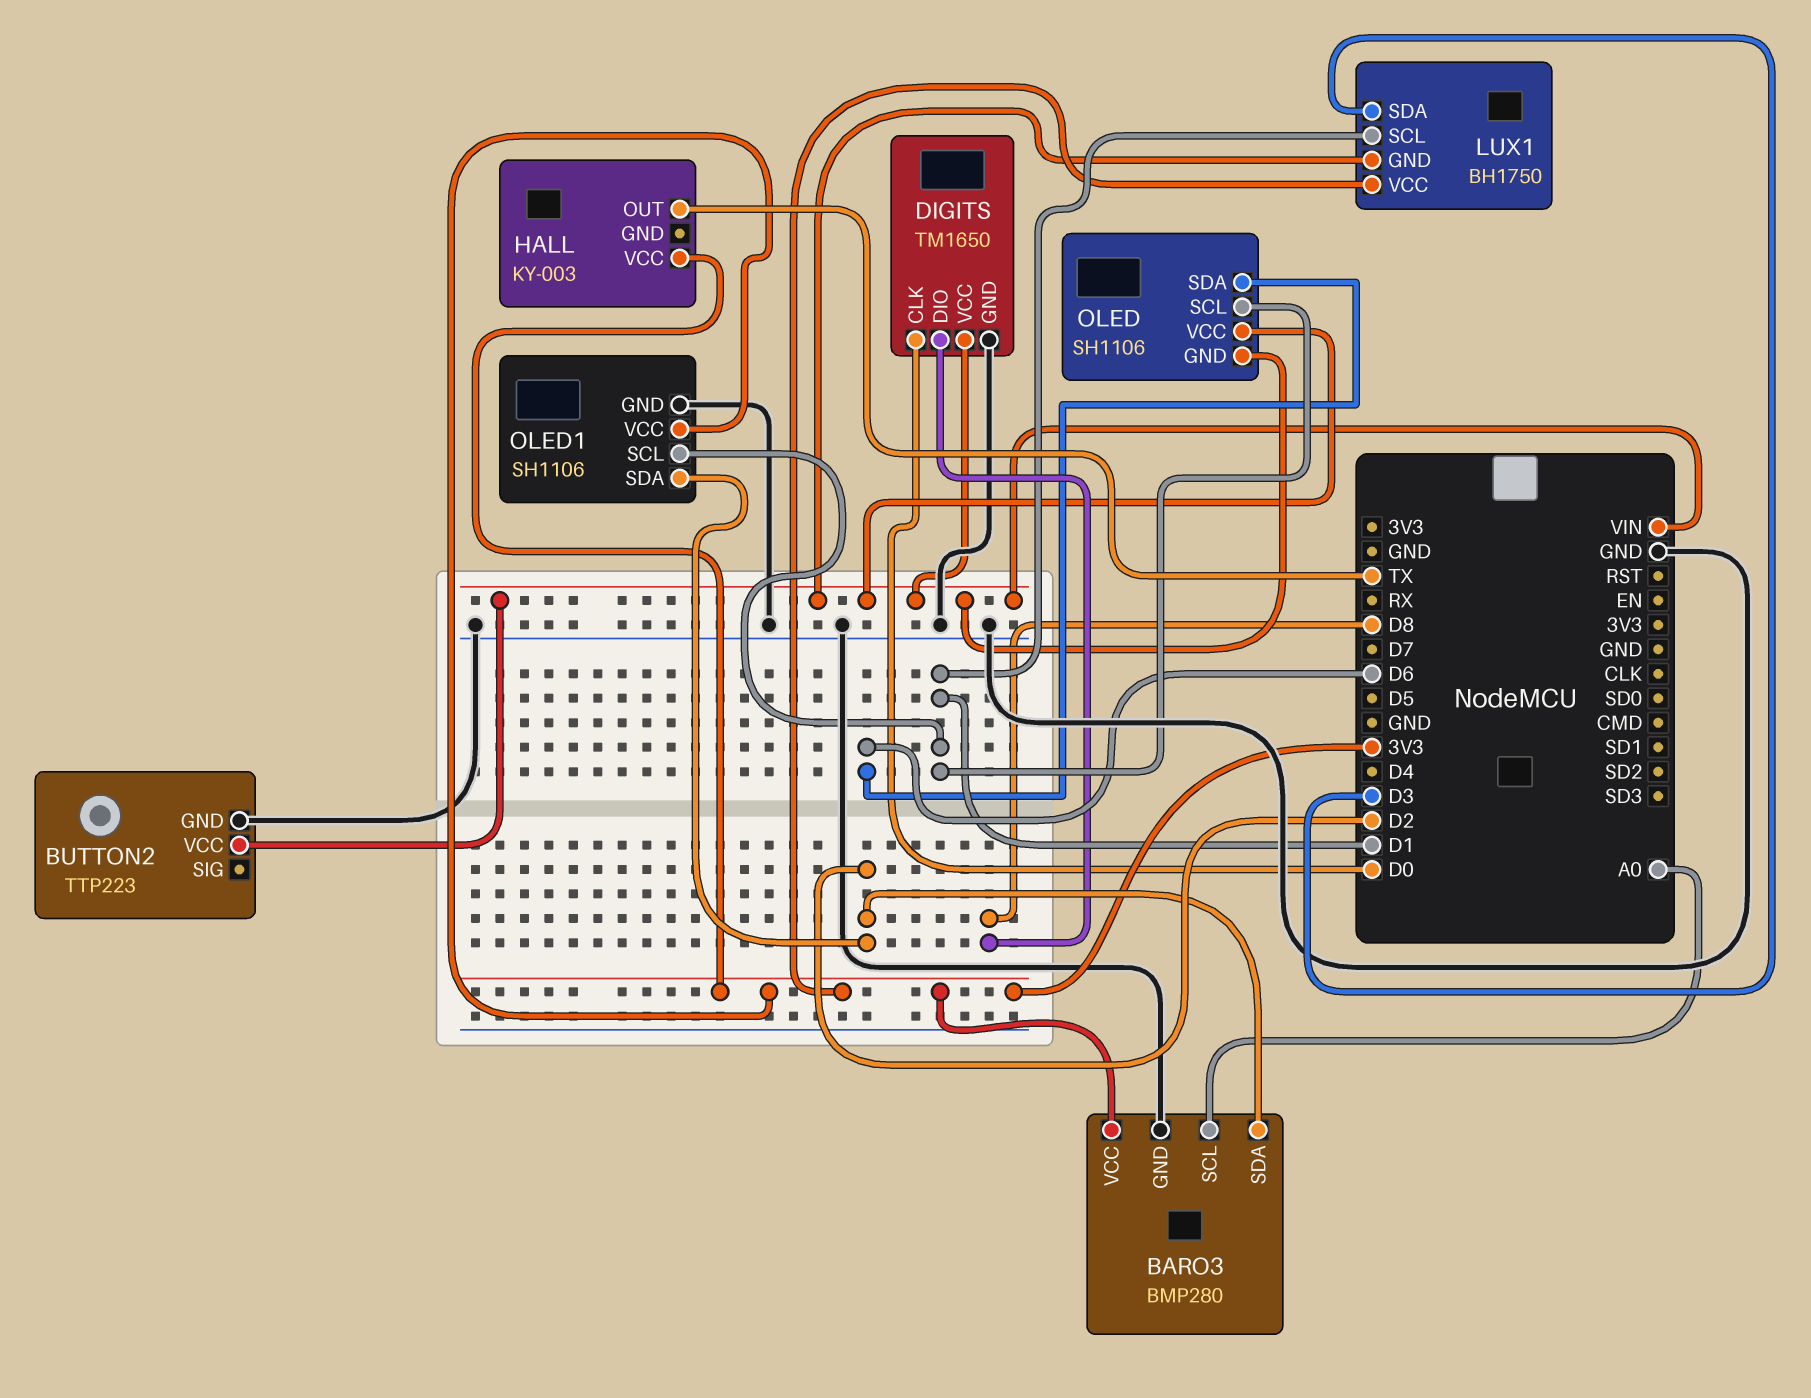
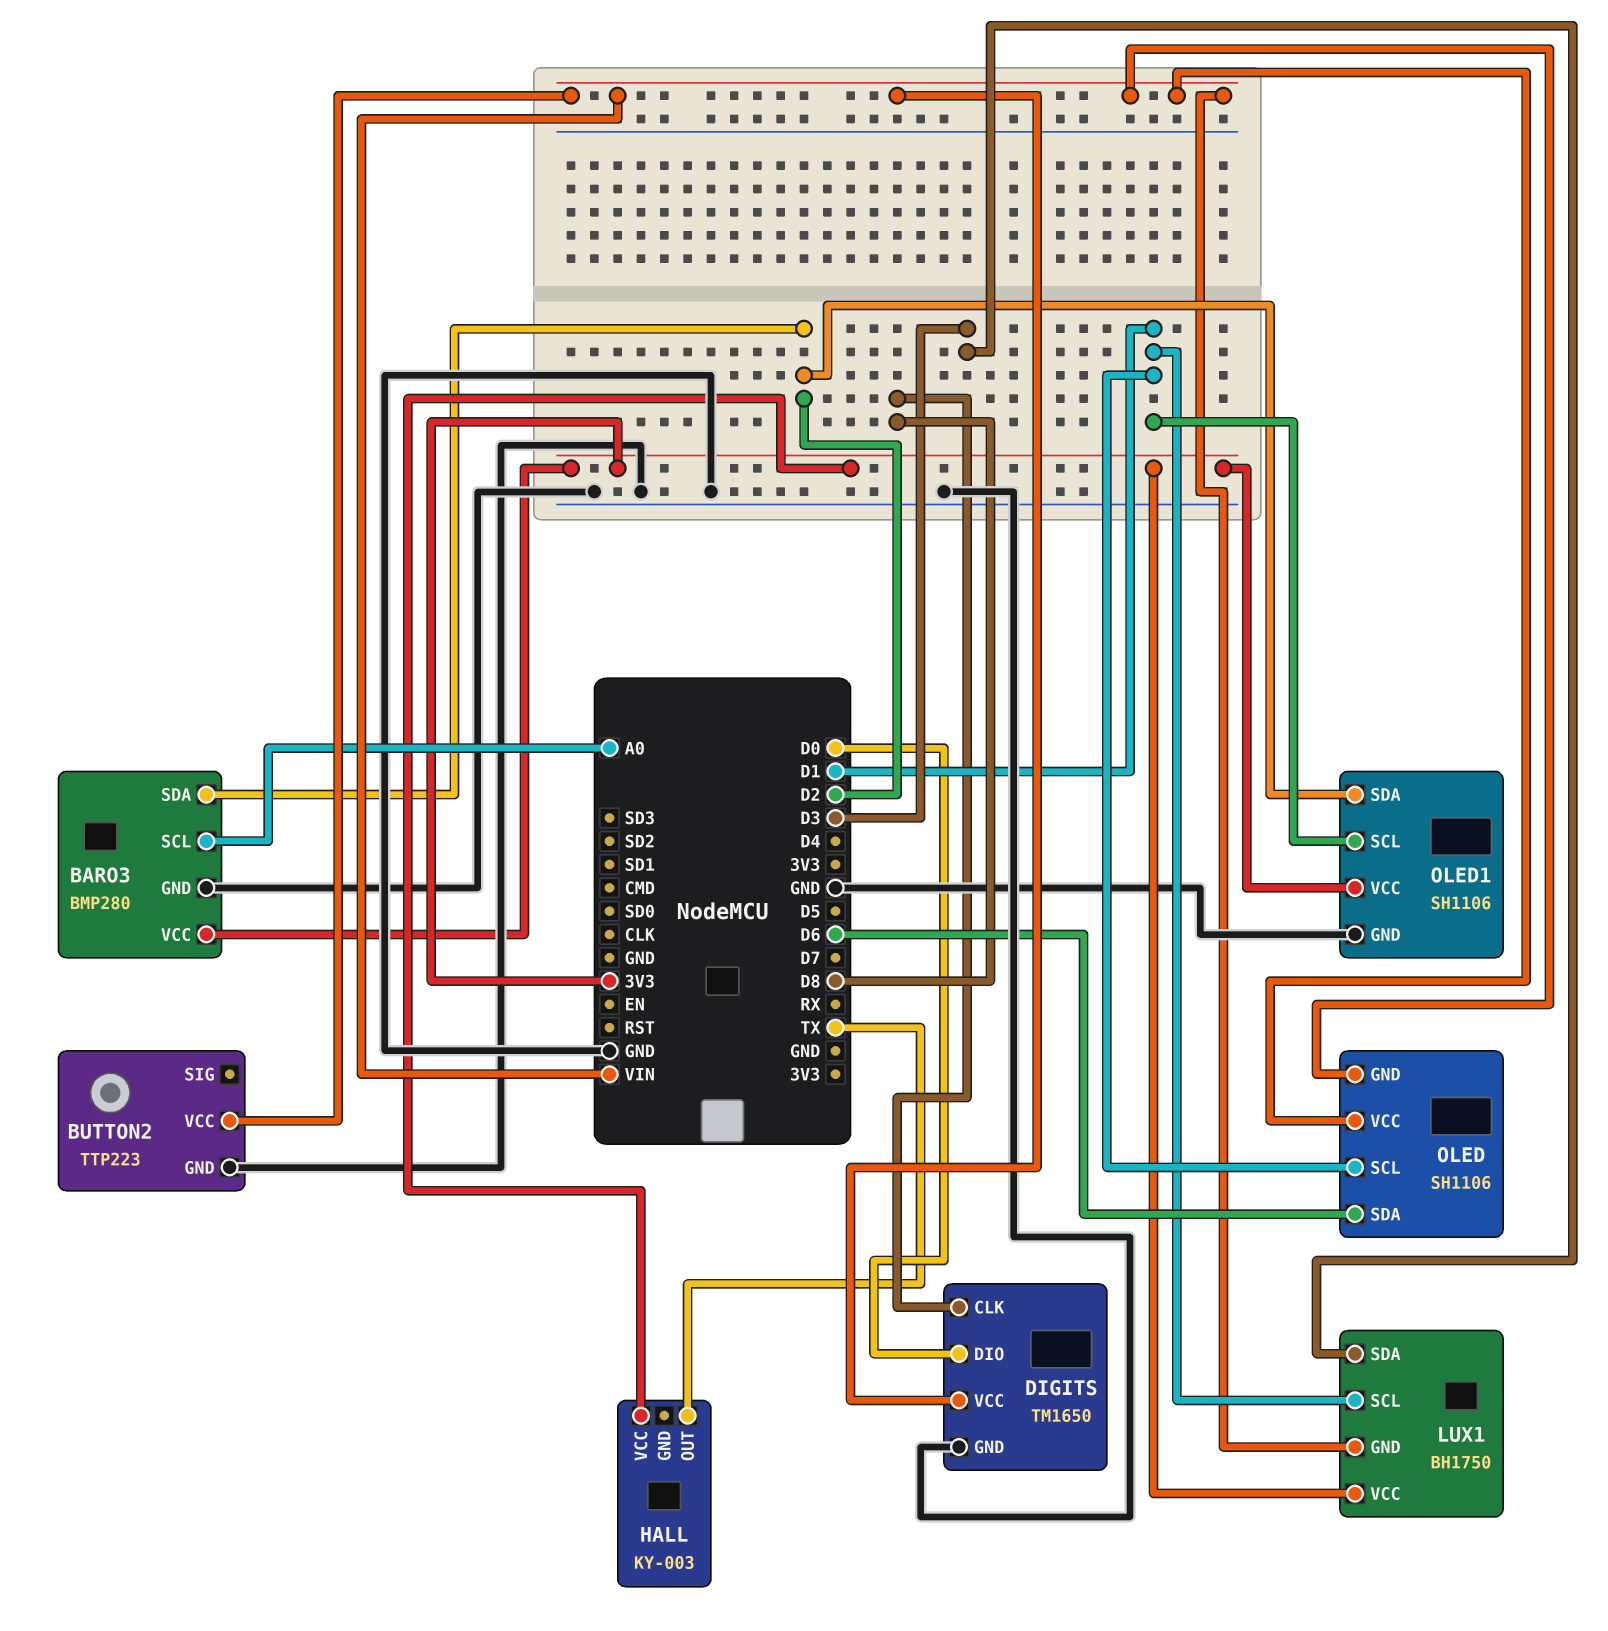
DIGITS pin CLK: D0 -> D8
DIGITS pin DIO: D8 -> D0

